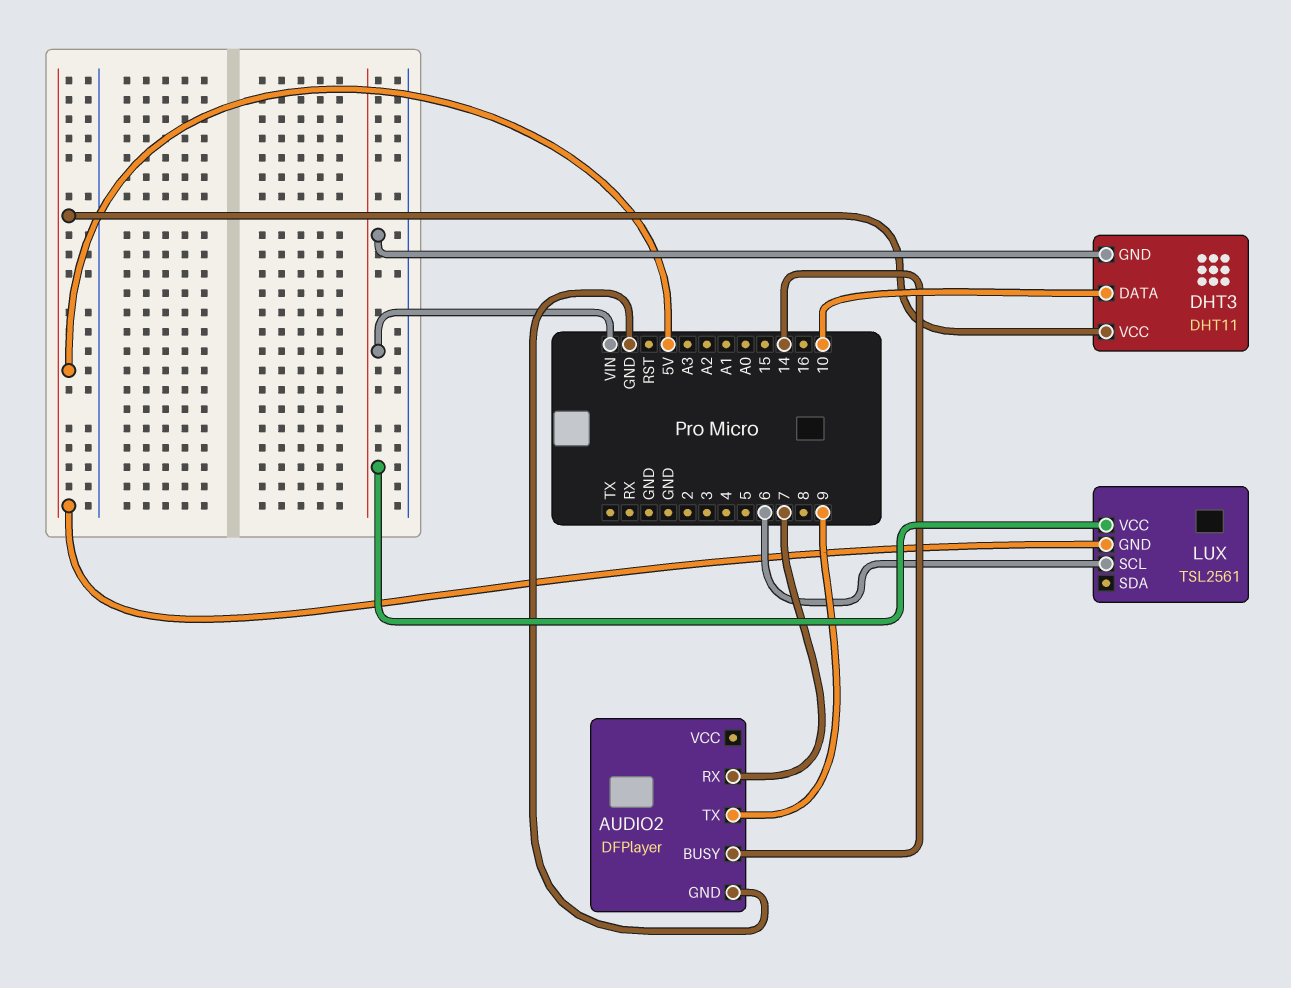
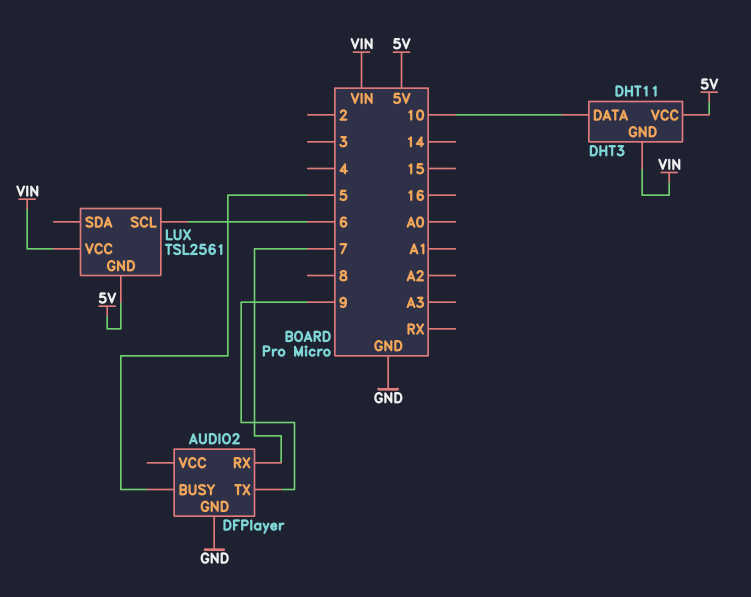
AUDIO2 pin BUSY: 14 -> 5

